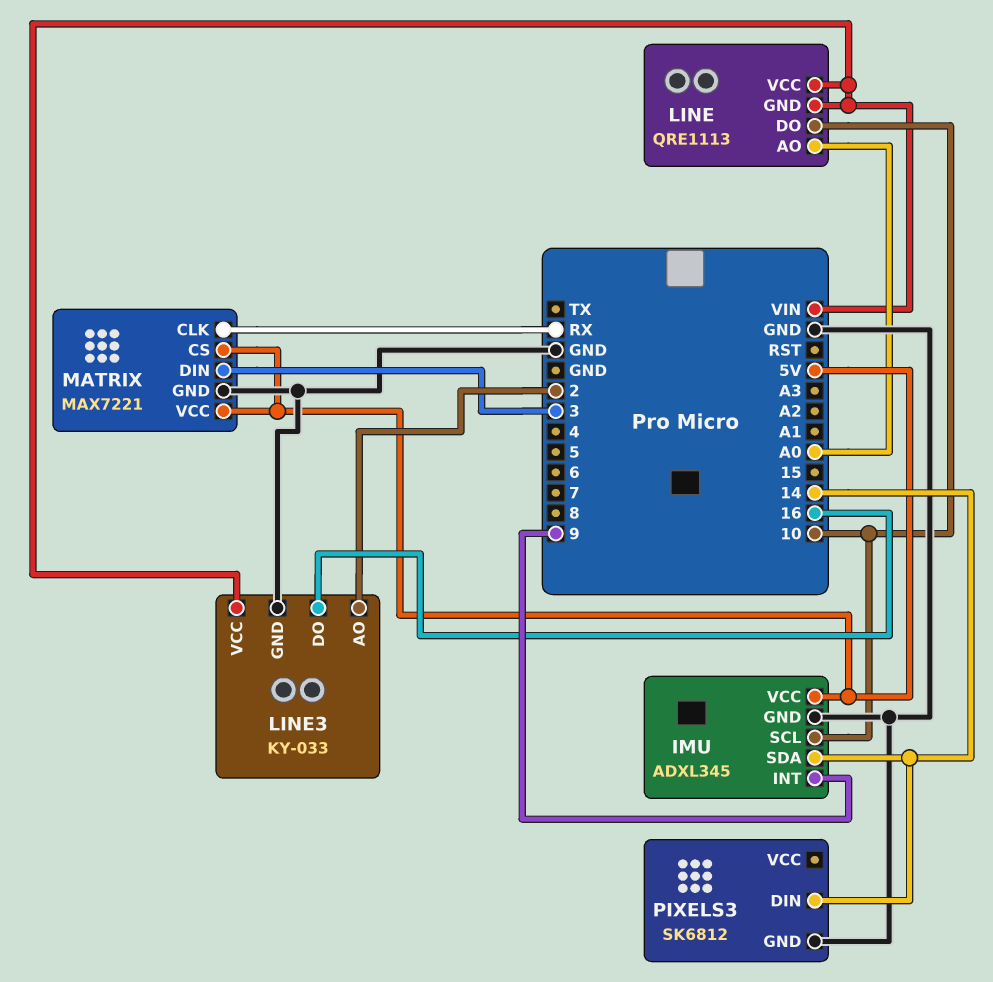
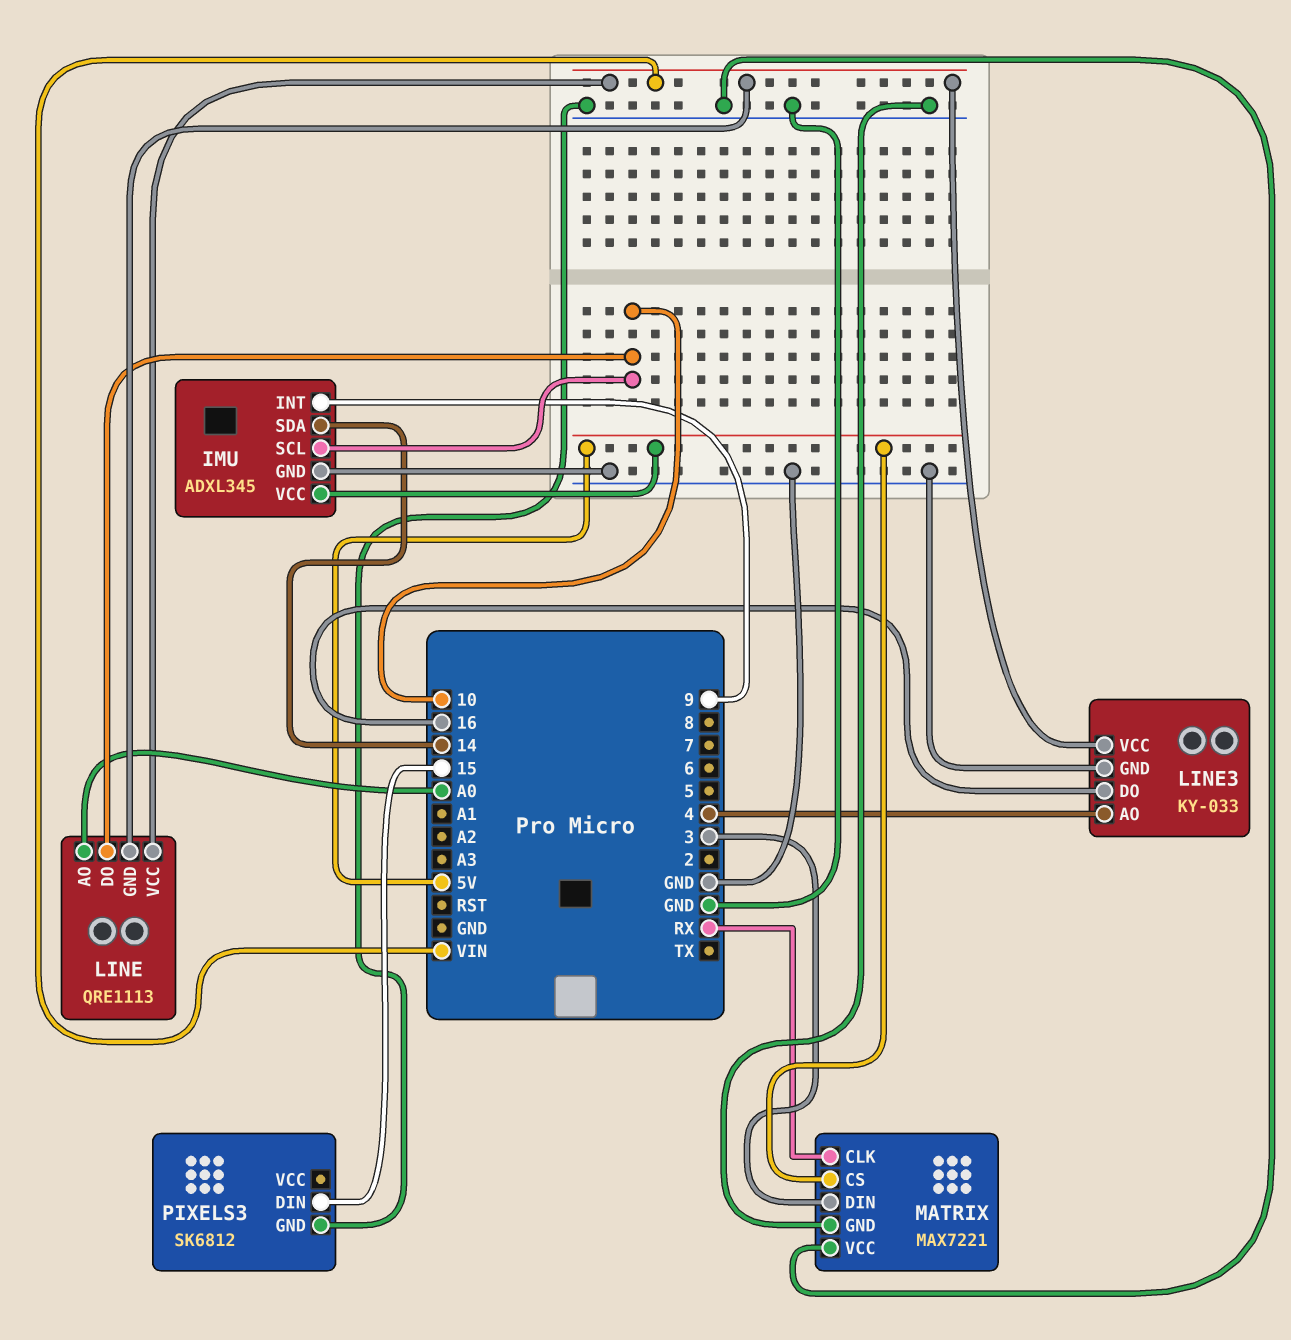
LINE3 pin AO: 2 -> 4
MATRIX pin VCC: 5V -> GND
PIXELS3 pin DIN: 14 -> 15

